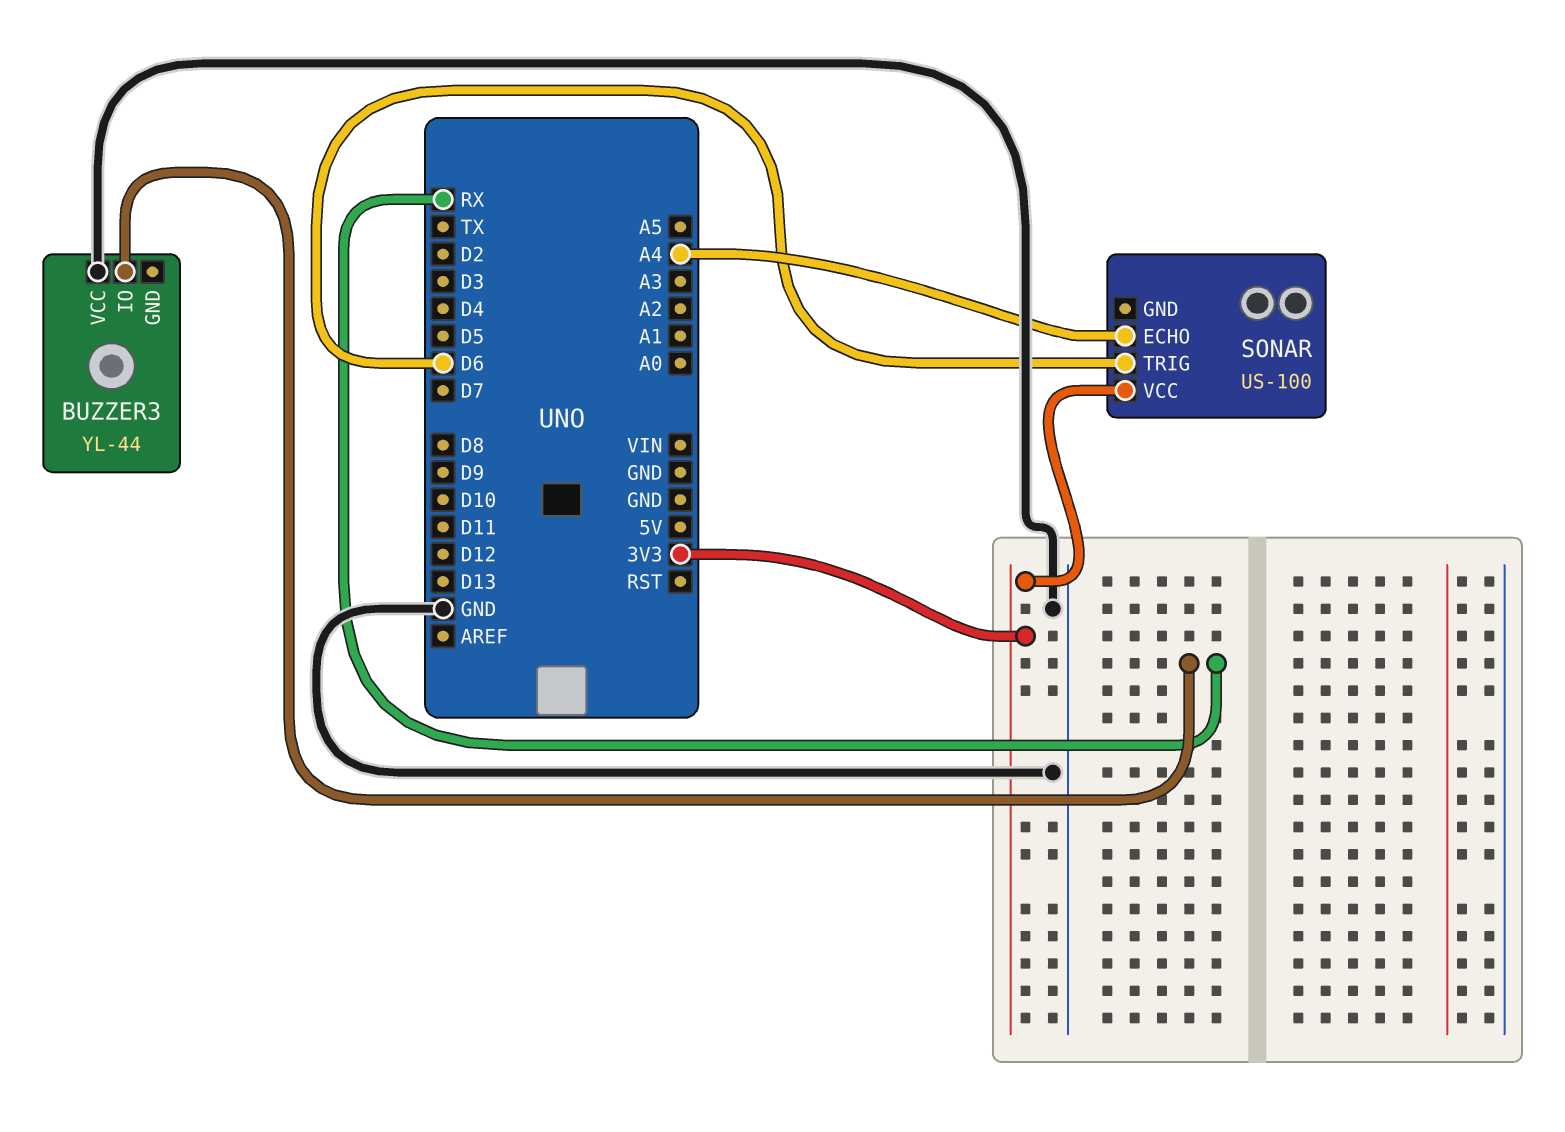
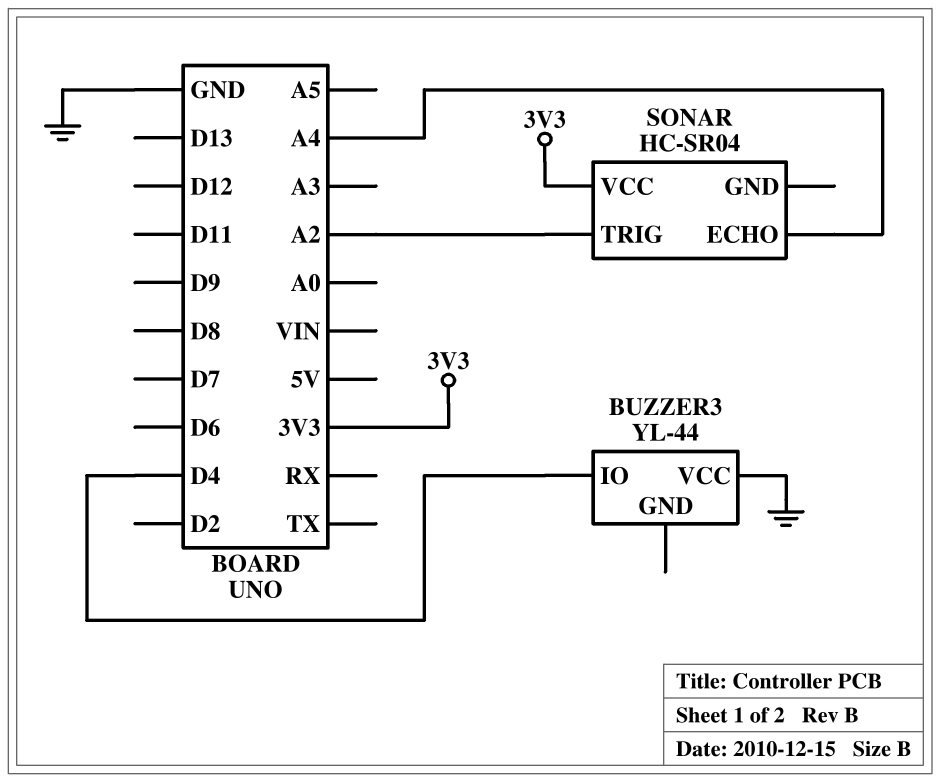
BUZZER3 pin IO: RX -> D4
SONAR: US-100 -> HC-SR04
SONAR pin TRIG: D6 -> A2

